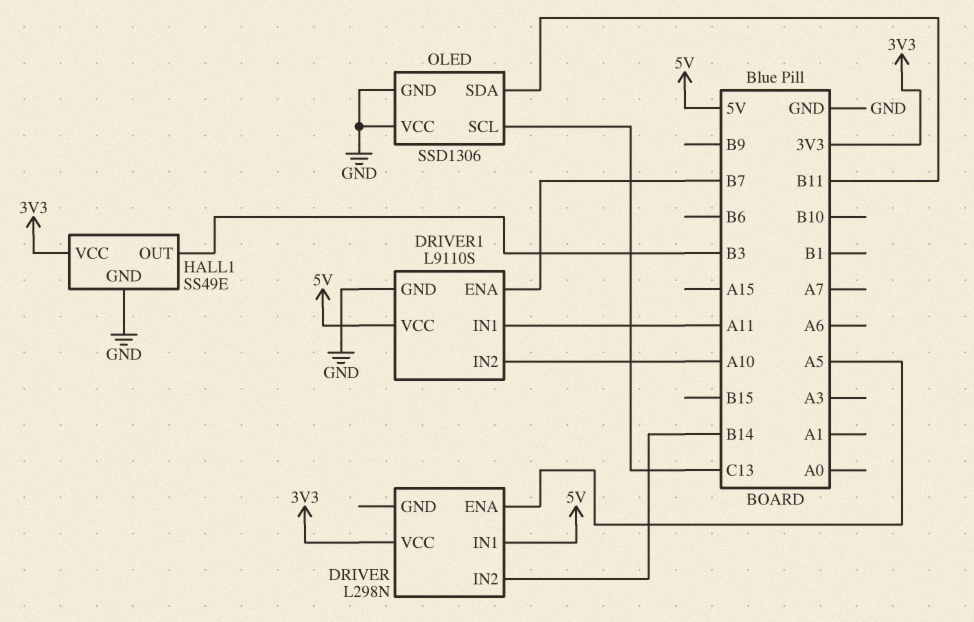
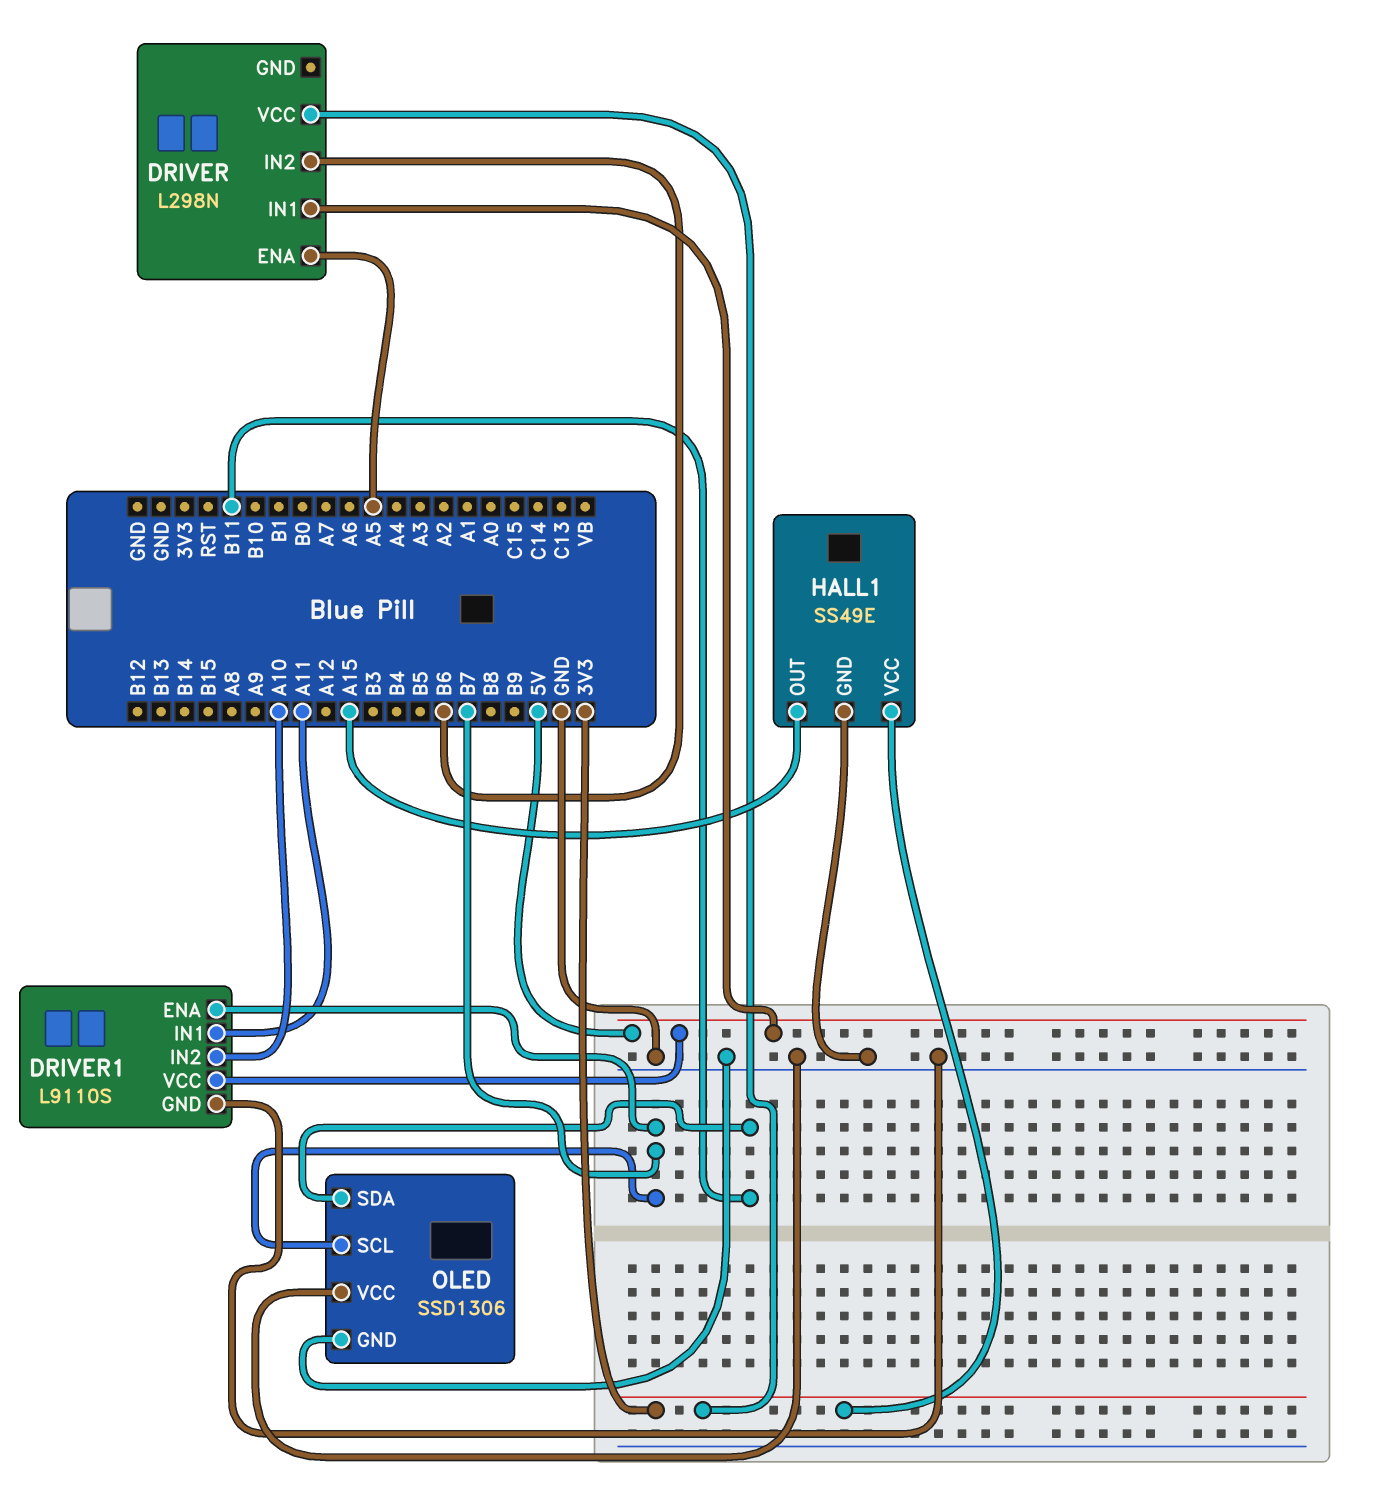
DRIVER pin IN2: B14 -> B6
HALL1 pin OUT: B3 -> A15
OLED pin SCL: C13 -> B7

